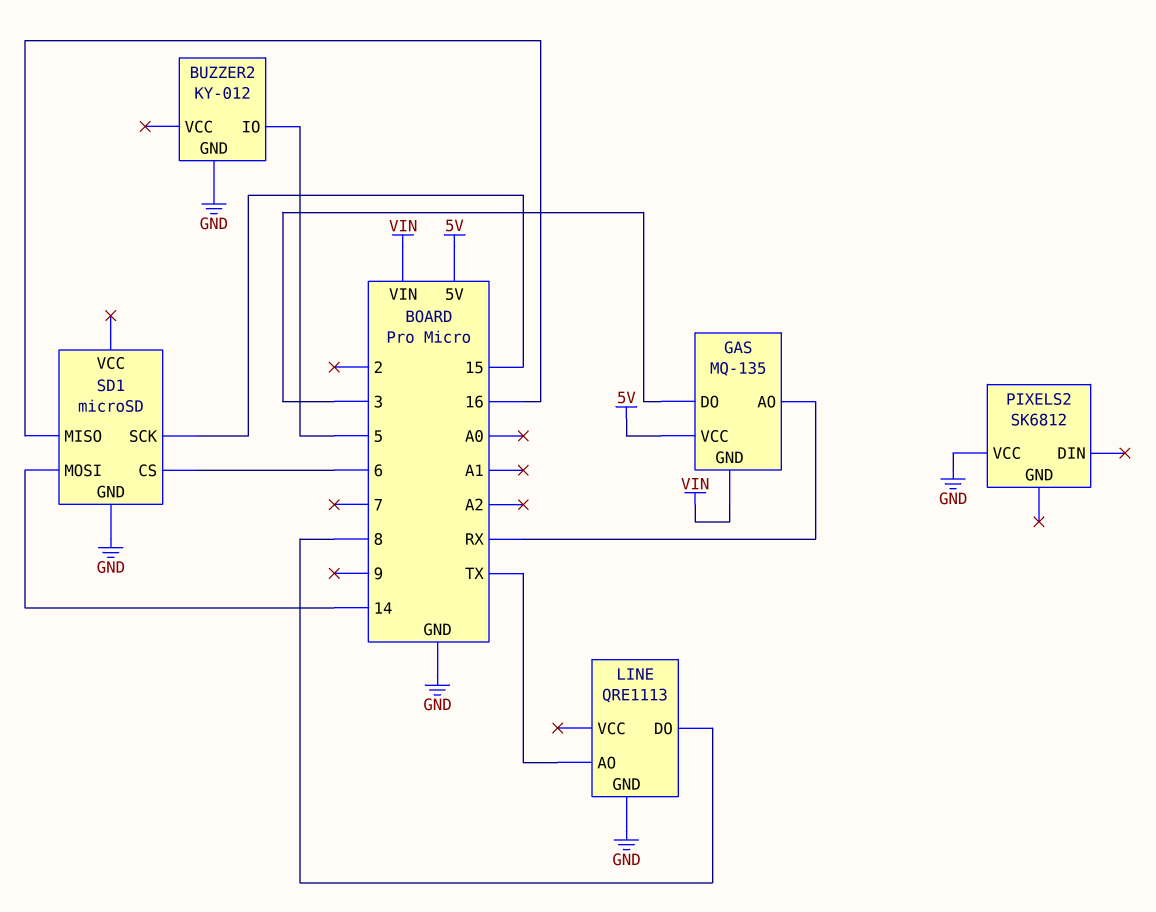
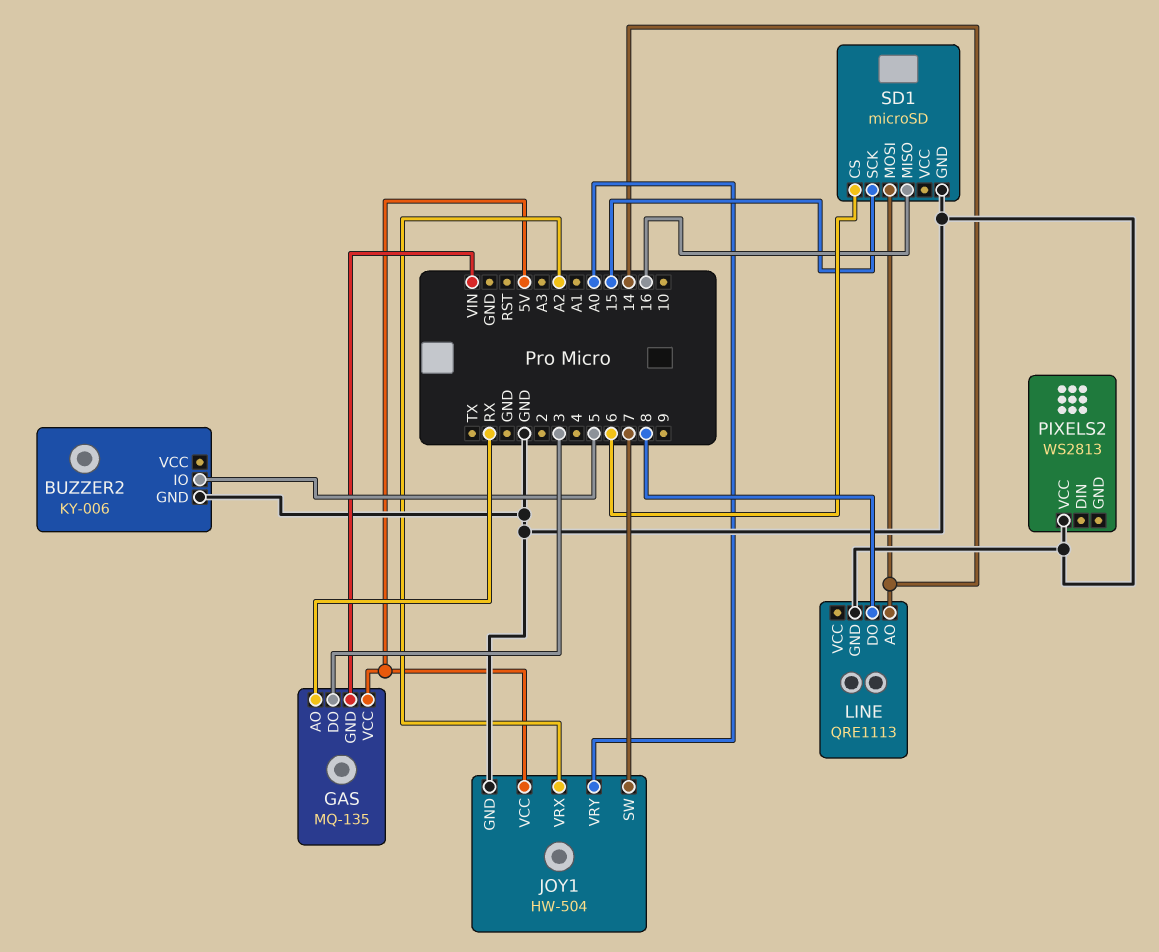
BUZZER2: KY-012 -> KY-006
JOY1: none -> HW-504
JOY1 pin GND: none -> GND
JOY1 pin SW: none -> 7
JOY1 pin VCC: none -> 5V
JOY1 pin VRX: none -> A2
JOY1 pin VRY: none -> A0
LINE pin AO: TX -> 14
PIXELS2: SK6812 -> WS2813

